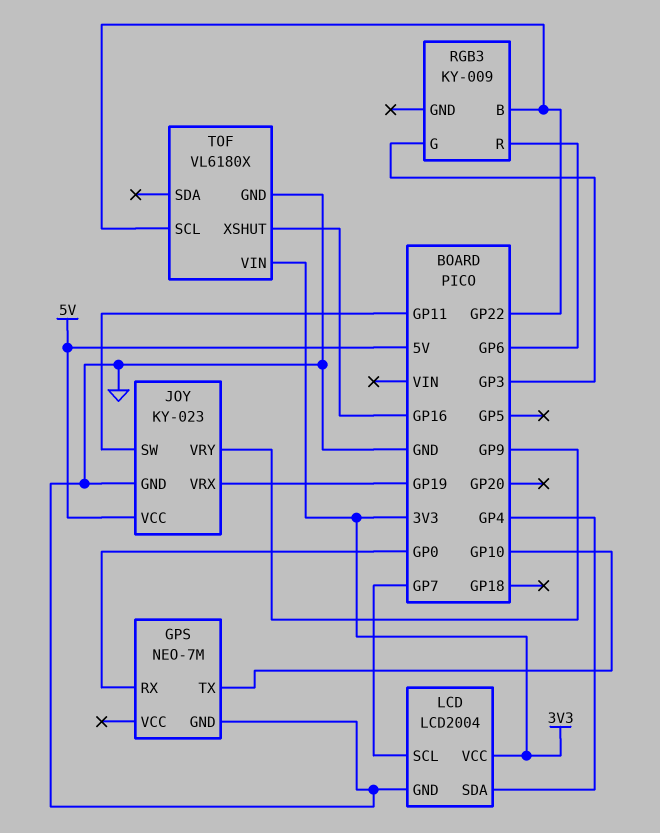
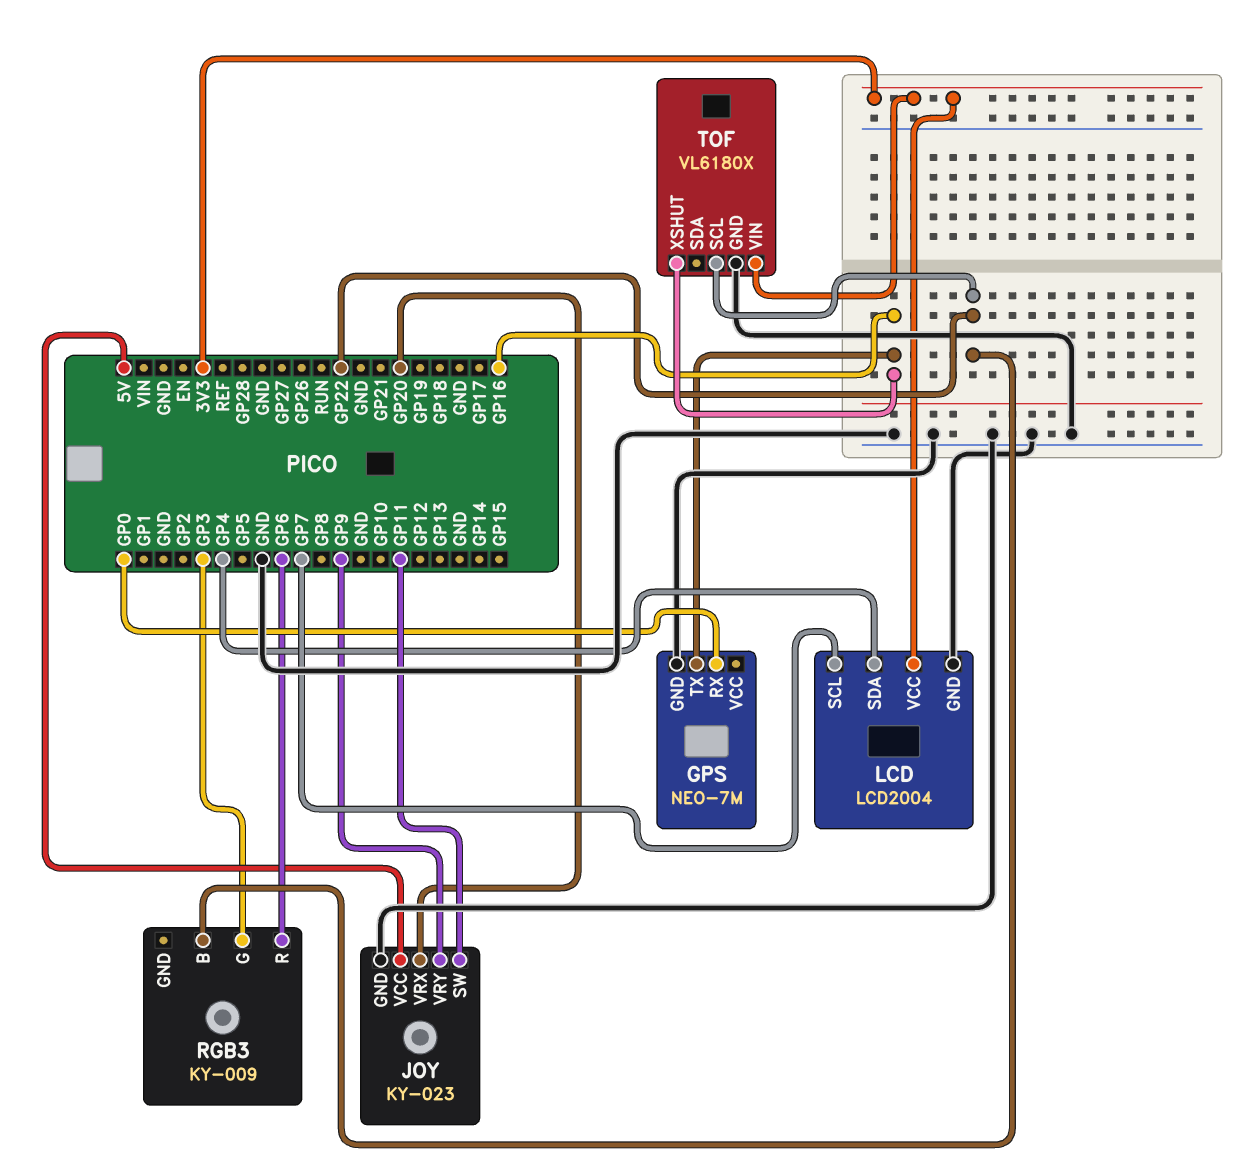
GPS pin TX: GP10 -> GP16
JOY pin VRX: GP19 -> GP20

